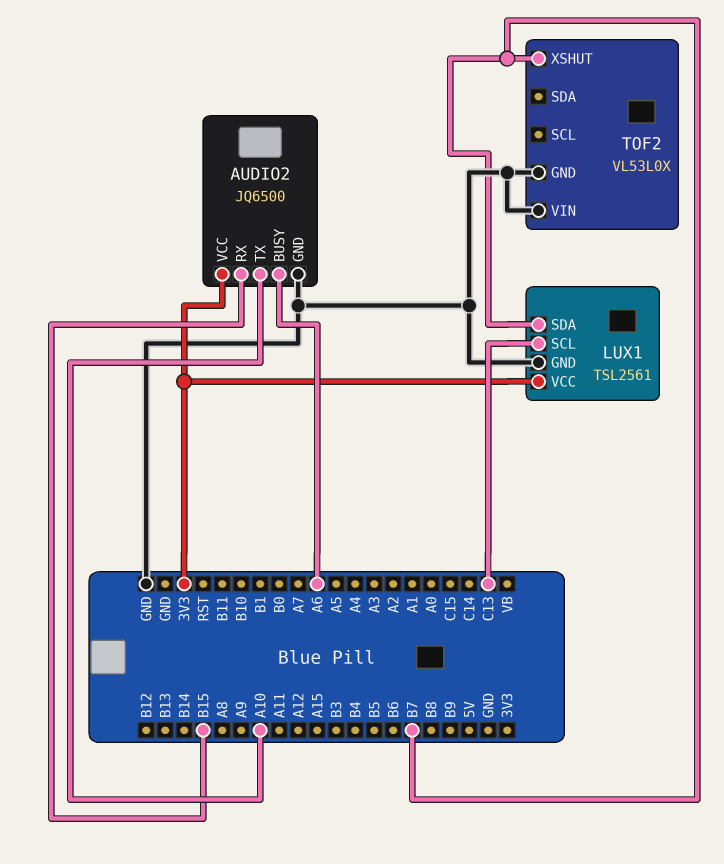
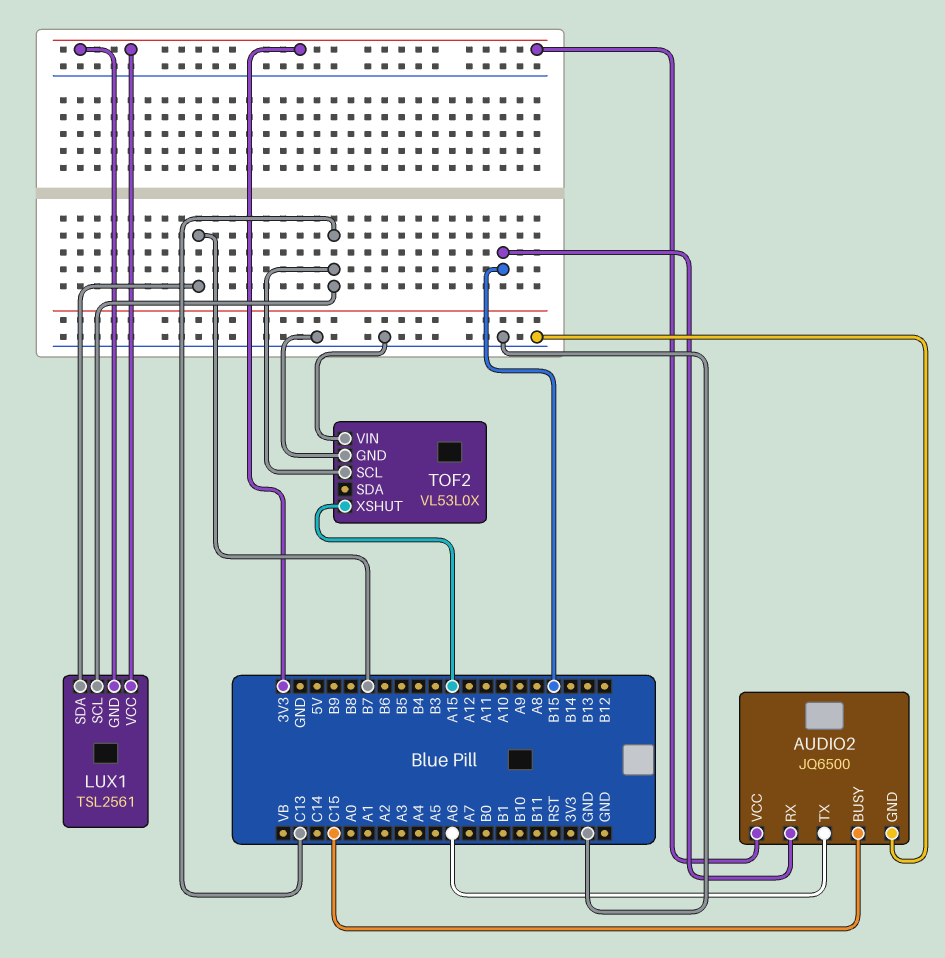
AUDIO2 pin BUSY: A6 -> C15
AUDIO2 pin TX: A10 -> A6
LUX1 pin GND: GND -> 3V3
TOF2 pin SCL: none -> C13
TOF2 pin XSHUT: B7 -> A15

